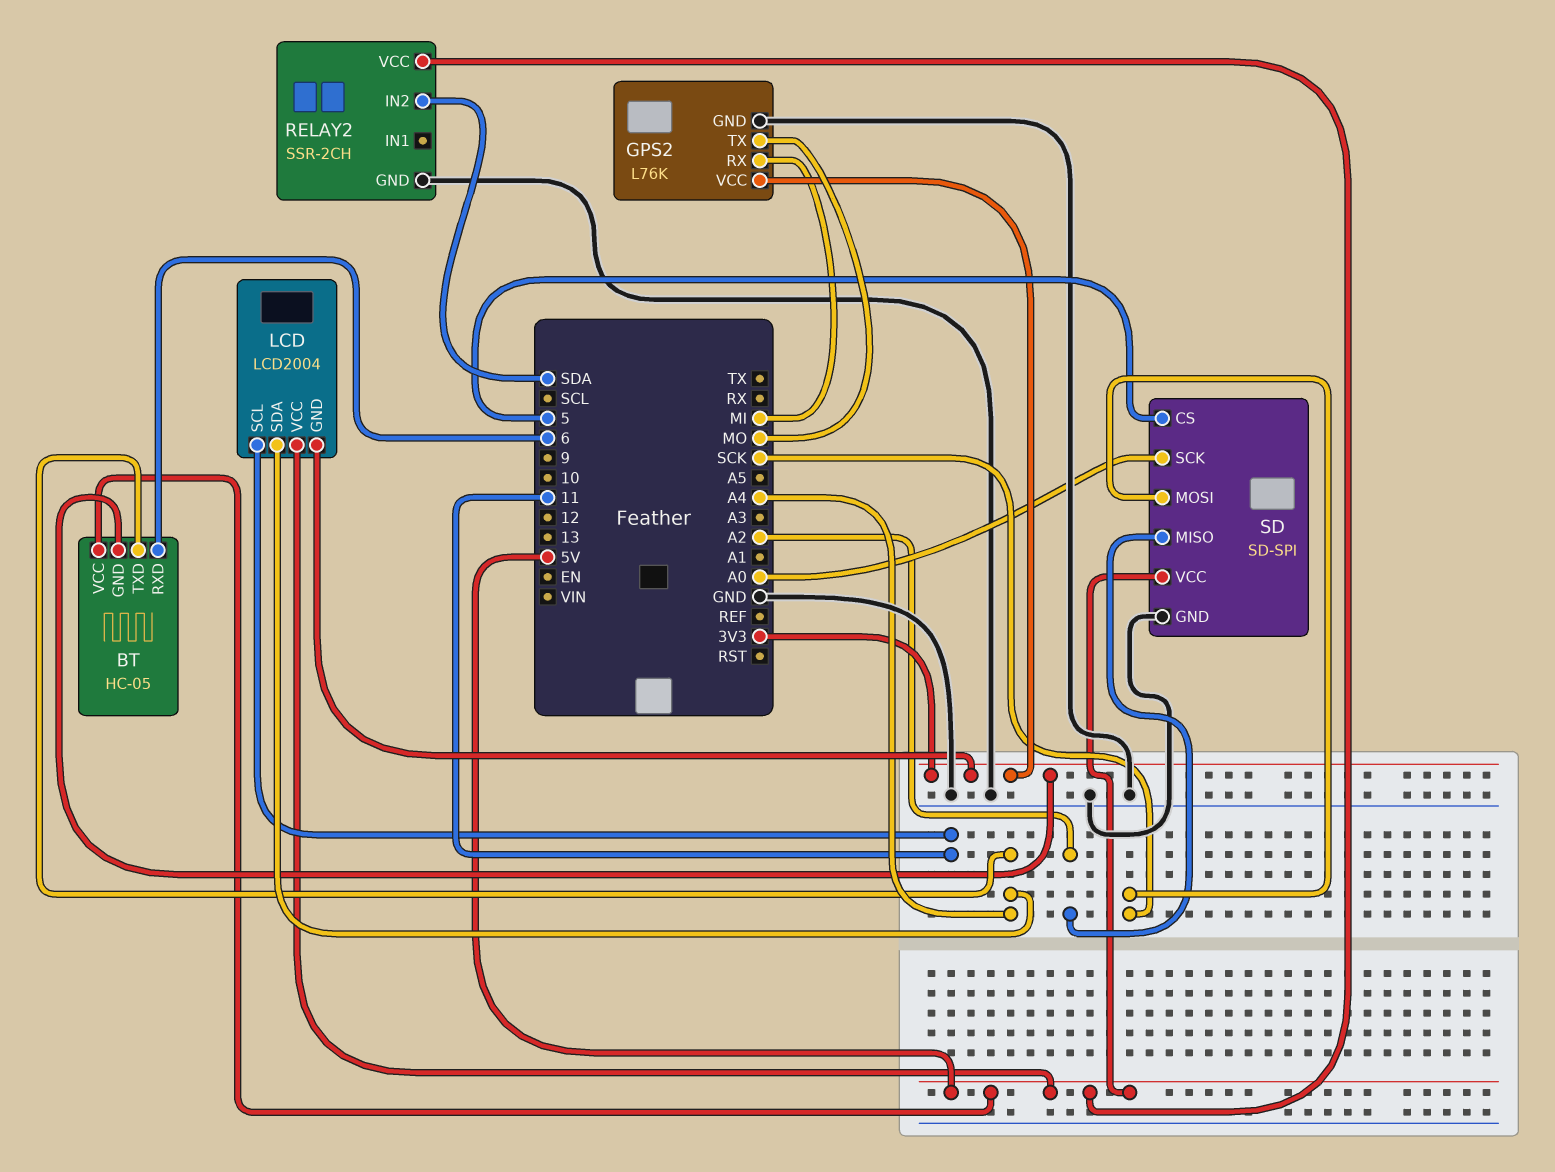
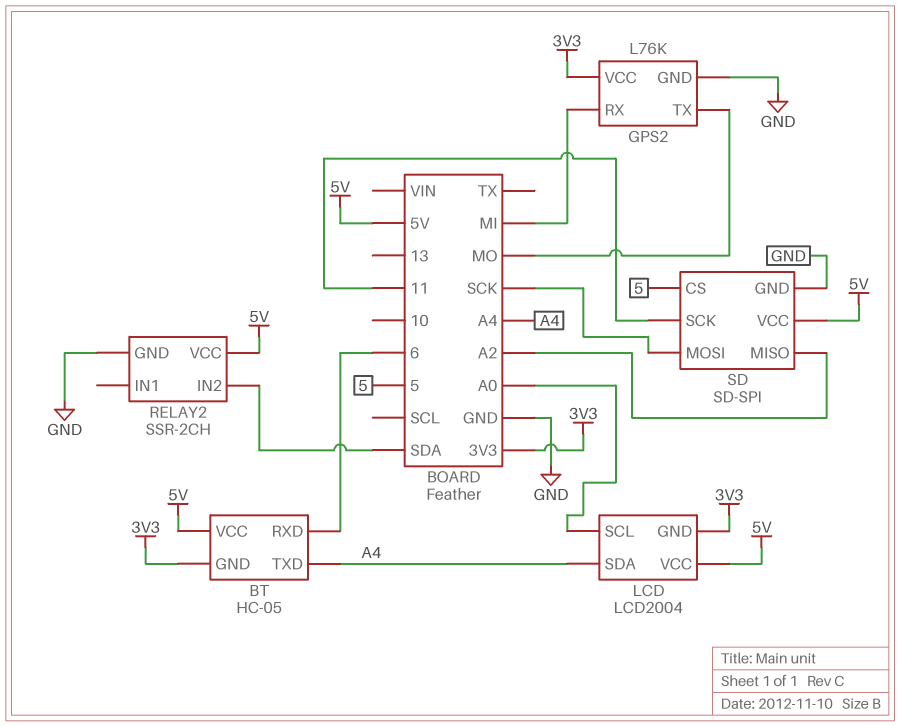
LCD pin SCL: 11 -> A0
SD pin SCK: A0 -> 11

